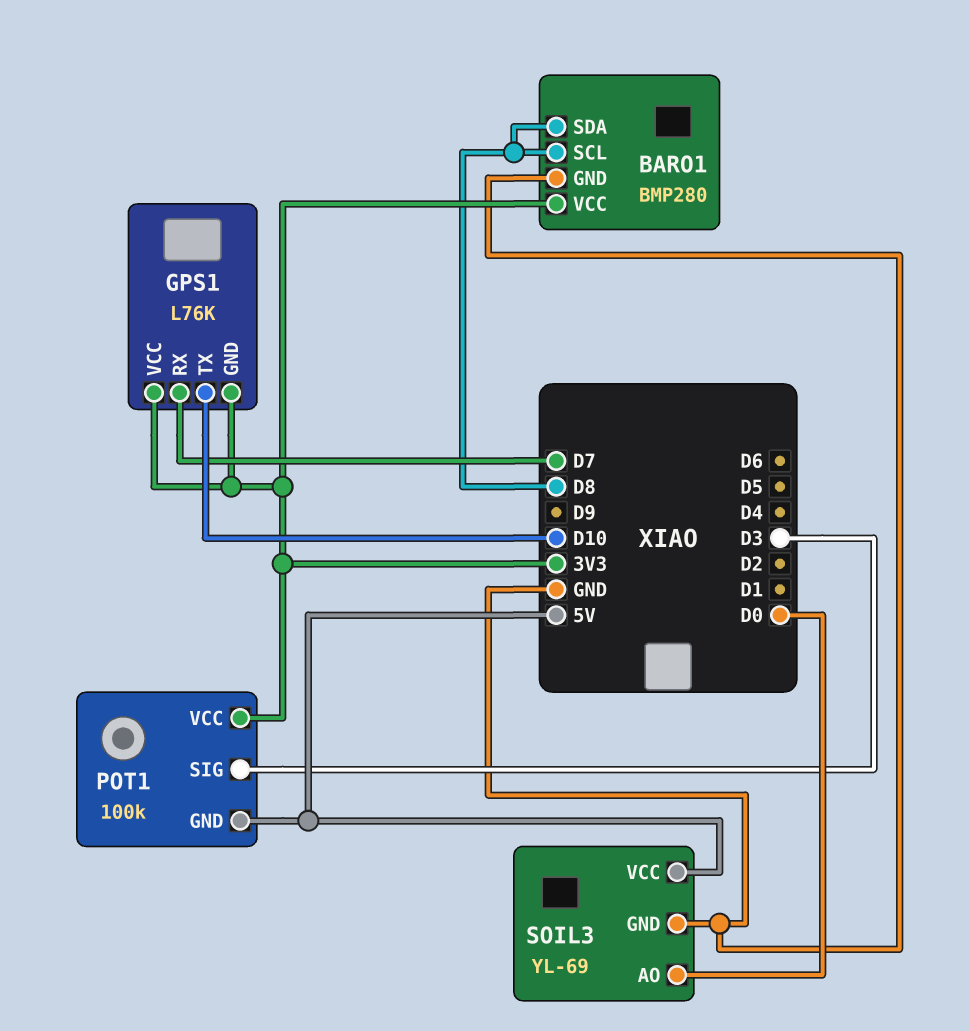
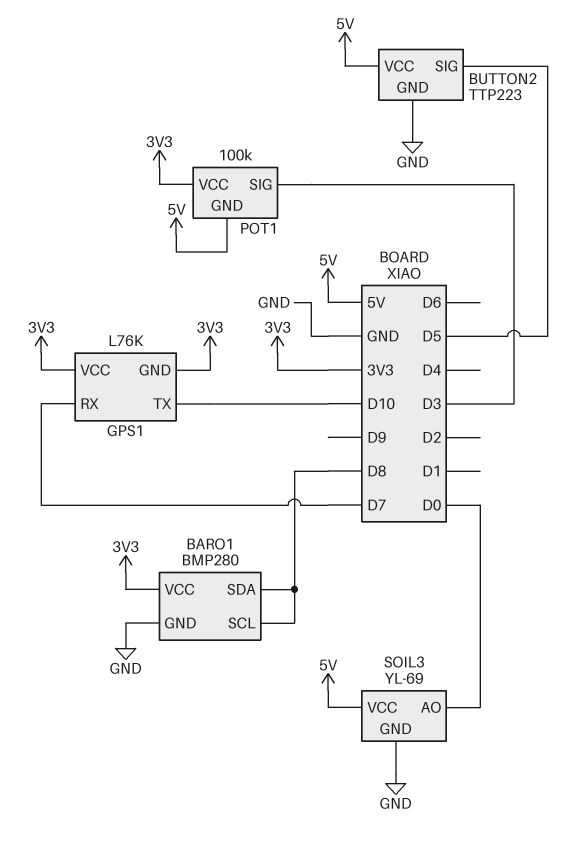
BUTTON2: none -> TTP223
BUTTON2 pin GND: none -> GND
BUTTON2 pin SIG: none -> D5
BUTTON2 pin VCC: none -> 5V

